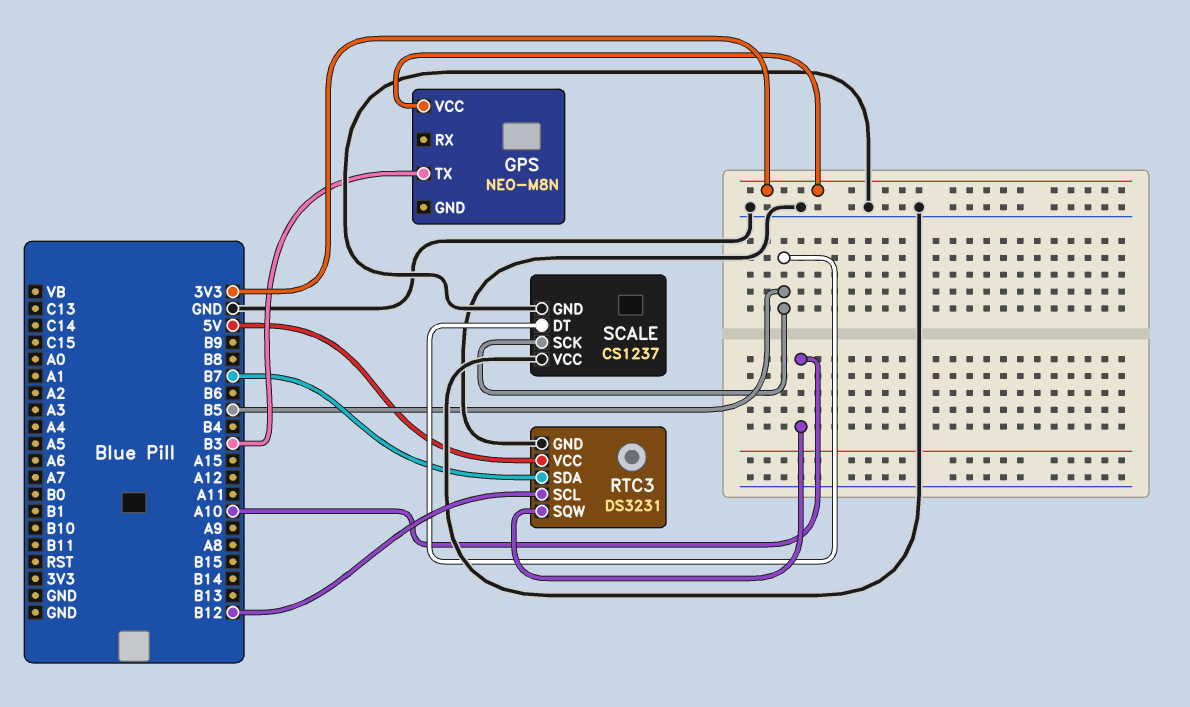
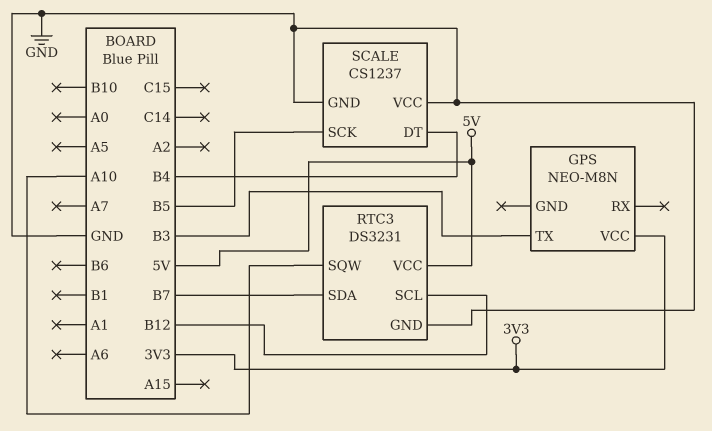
SCALE pin DT: B5 -> B4

